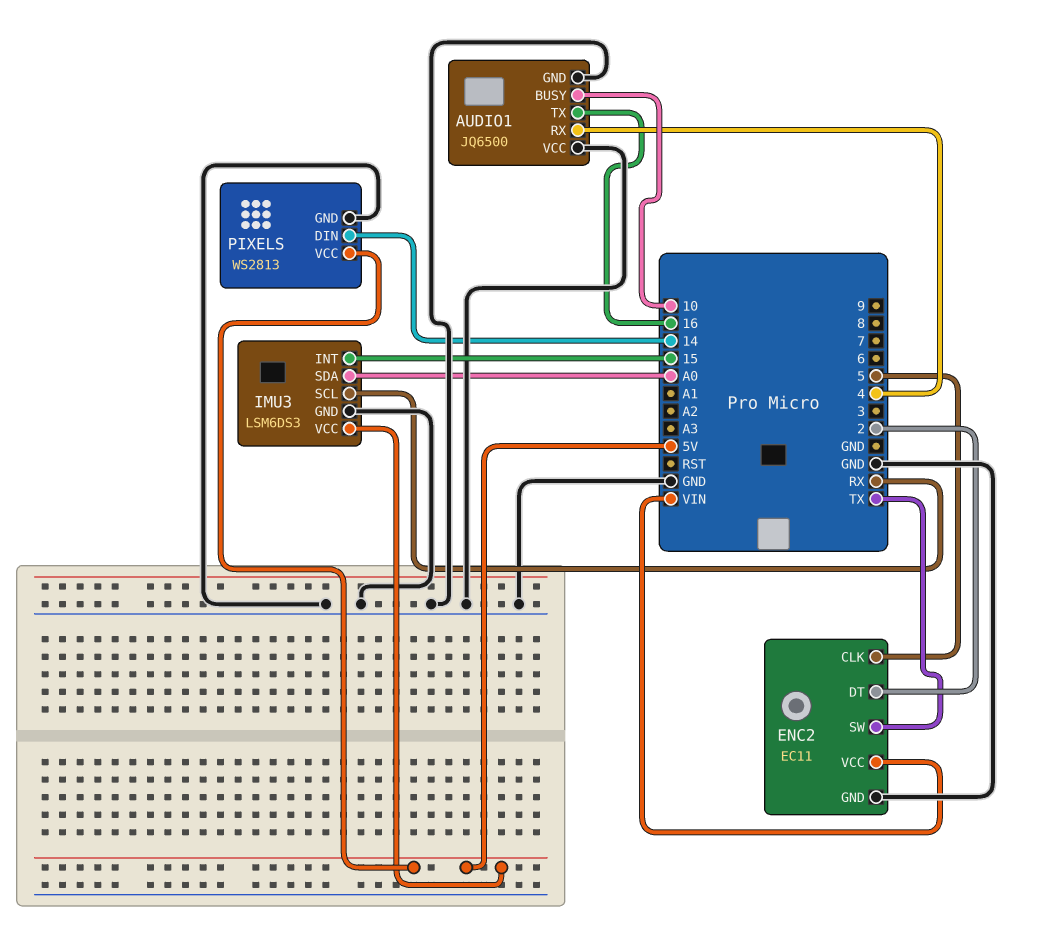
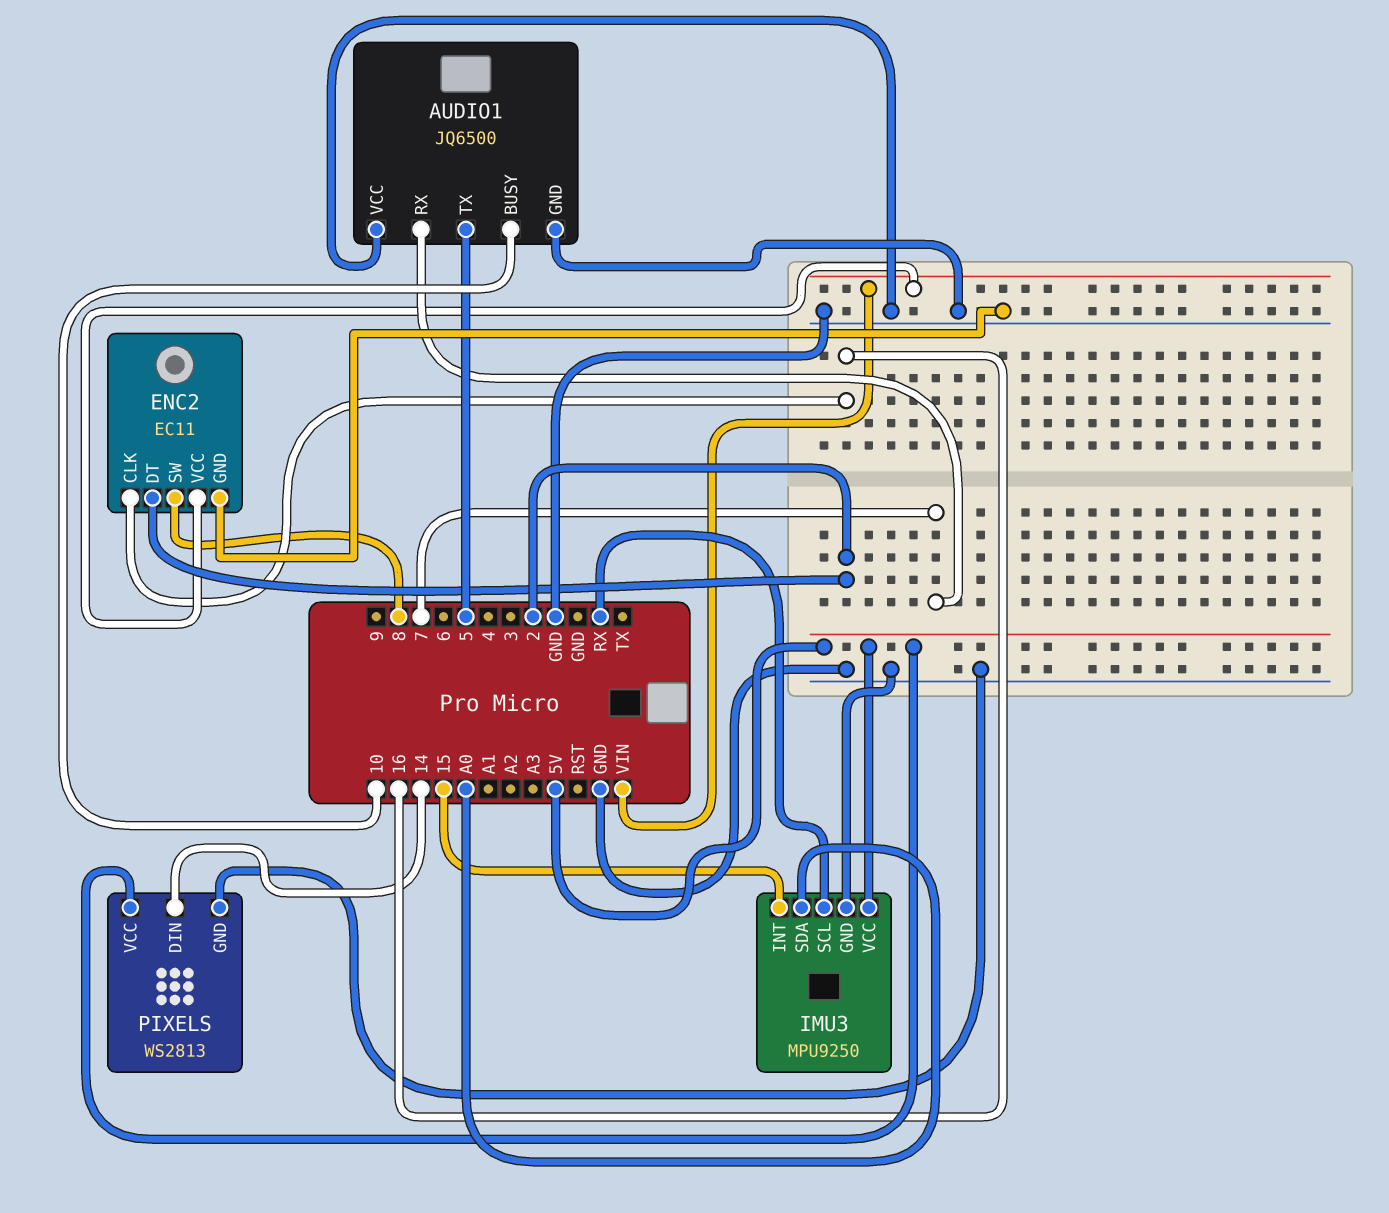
AUDIO1 pin RX: 4 -> 7
AUDIO1 pin TX: 16 -> 5
ENC2 pin CLK: 5 -> 16
ENC2 pin SW: TX -> 8
IMU3: LSM6DS3 -> MPU9250

